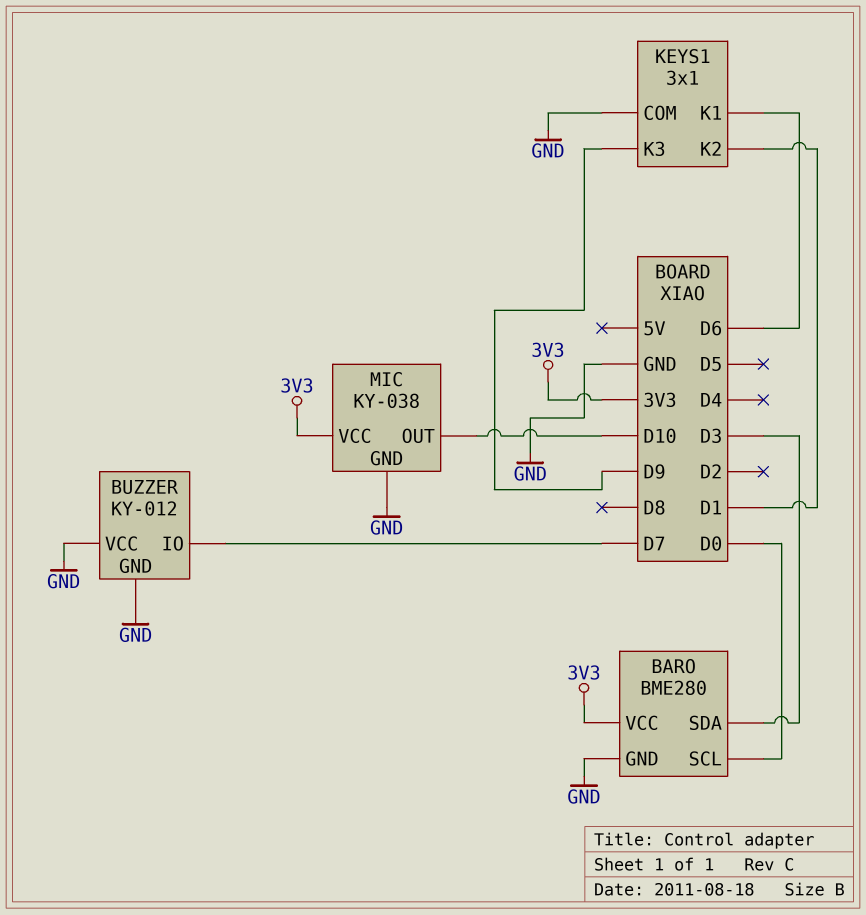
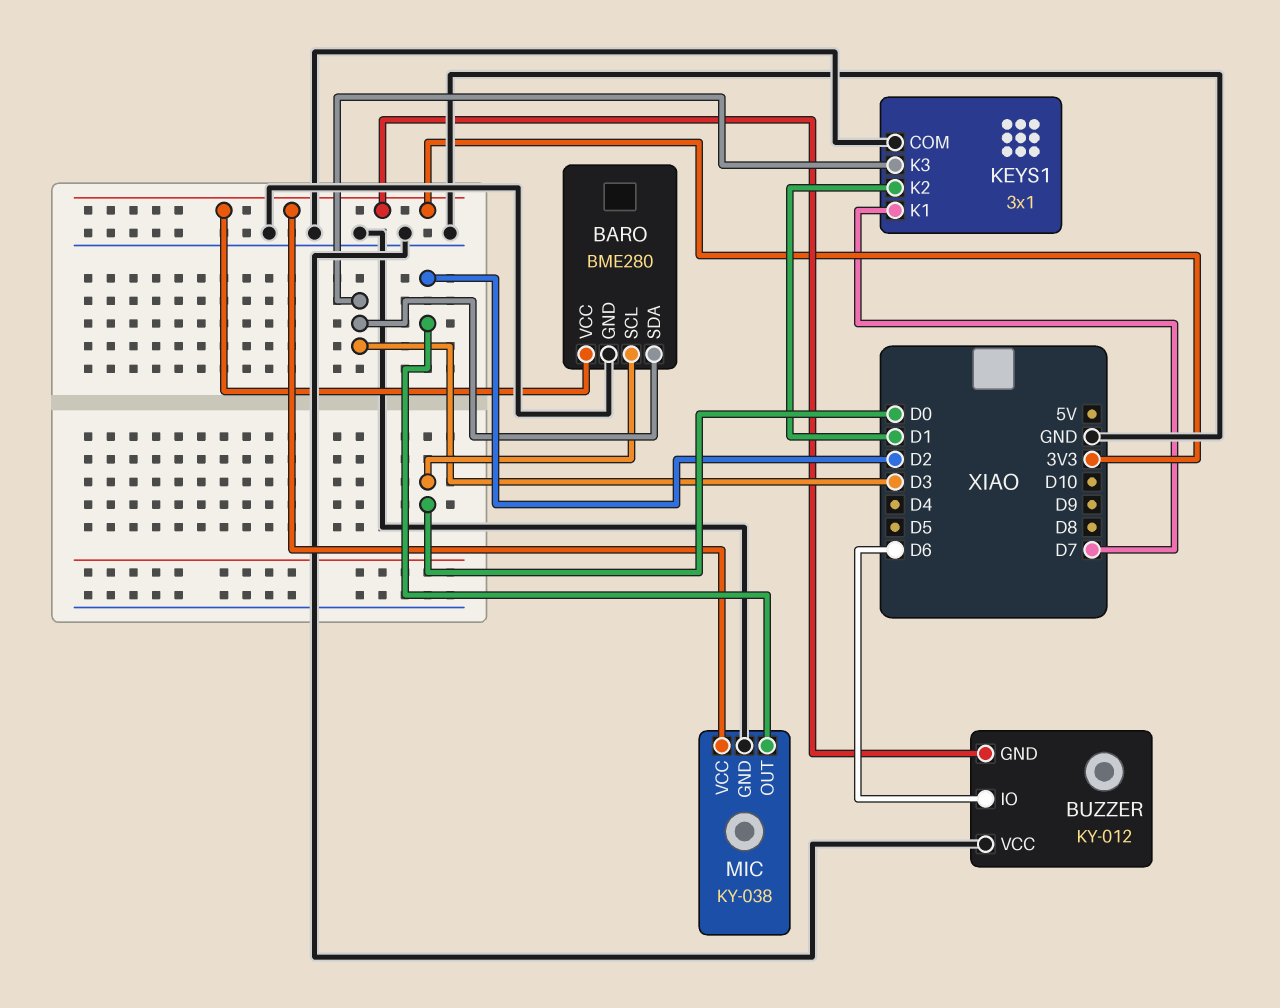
BUZZER pin GND: GND -> 3V3
BUZZER pin IO: D7 -> D6
KEYS1 pin K1: D6 -> D7
KEYS1 pin K3: D9 -> D3
MIC pin OUT: D10 -> D2

